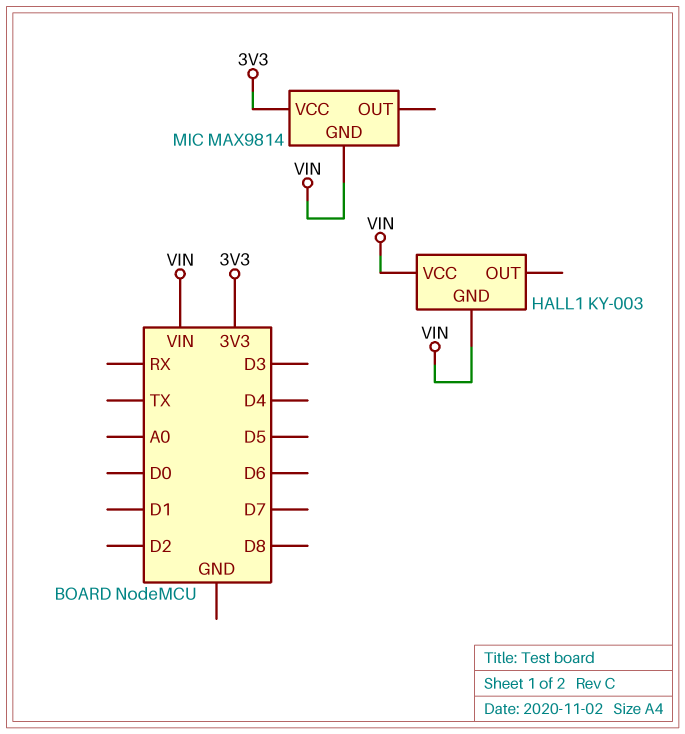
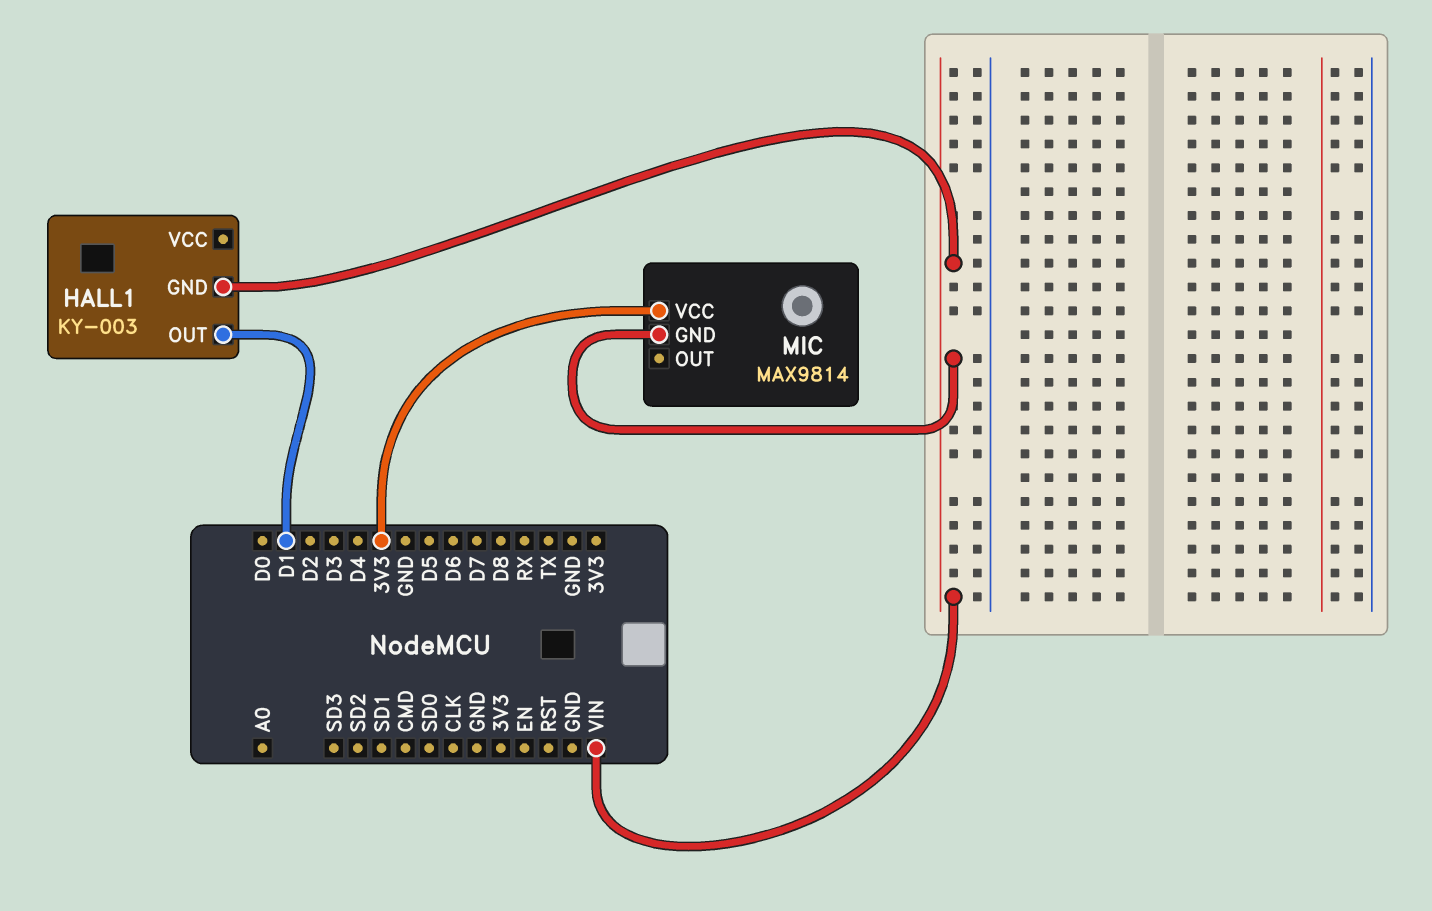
HALL1 pin OUT: none -> D1
HALL1 pin VCC: VIN -> none

